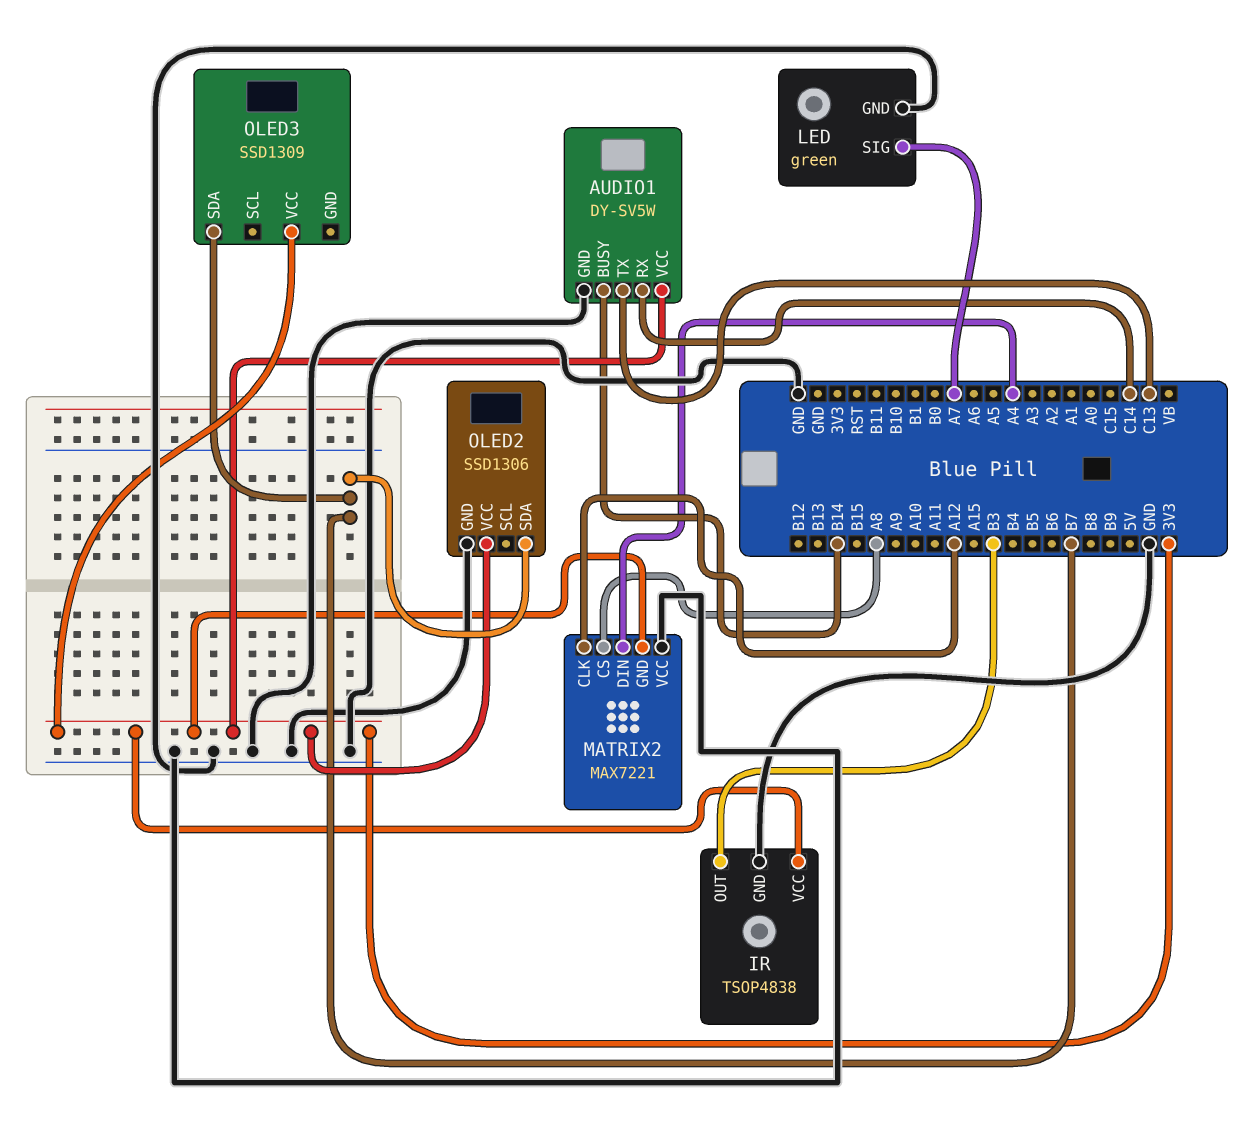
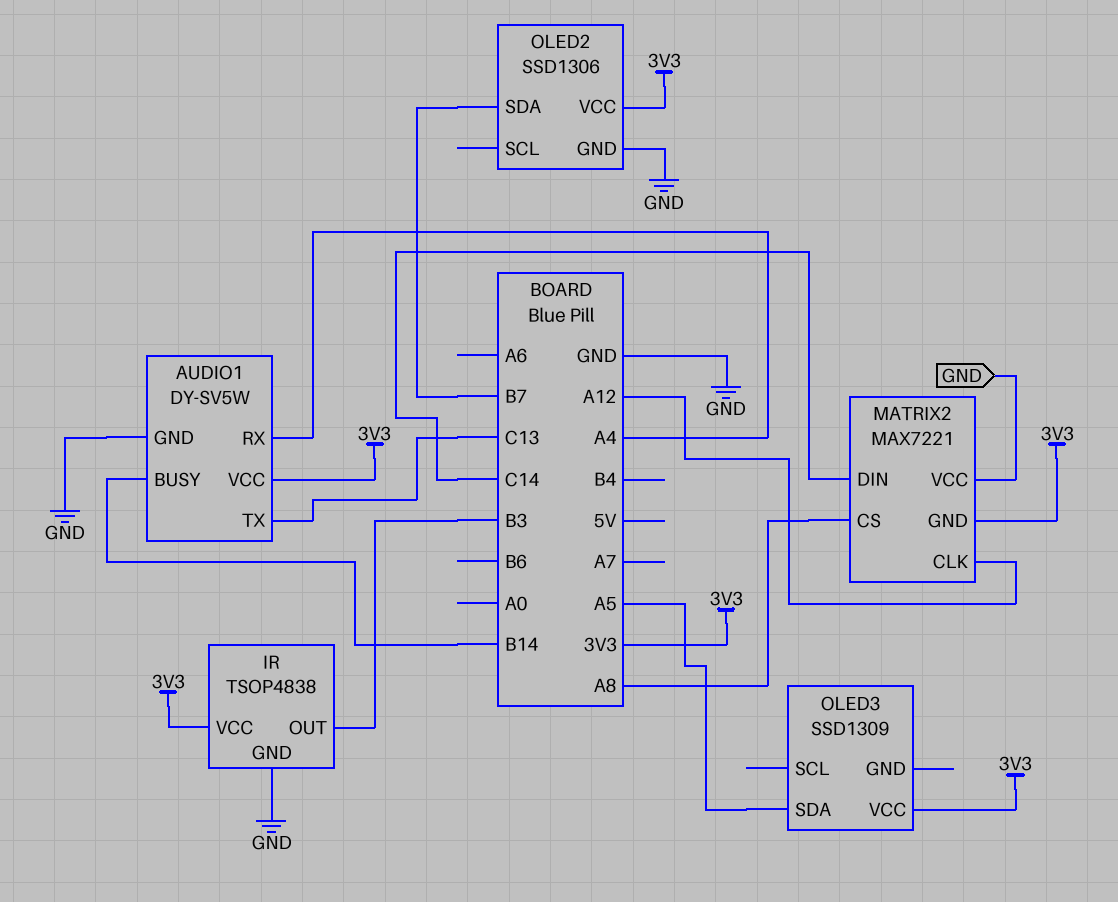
AUDIO1 pin RX: C14 -> A4
LED: green -> none
LED pin GND: GND -> none
LED pin SIG: A7 -> none
MATRIX2 pin DIN: A4 -> C14
OLED3 pin SDA: B7 -> A5

